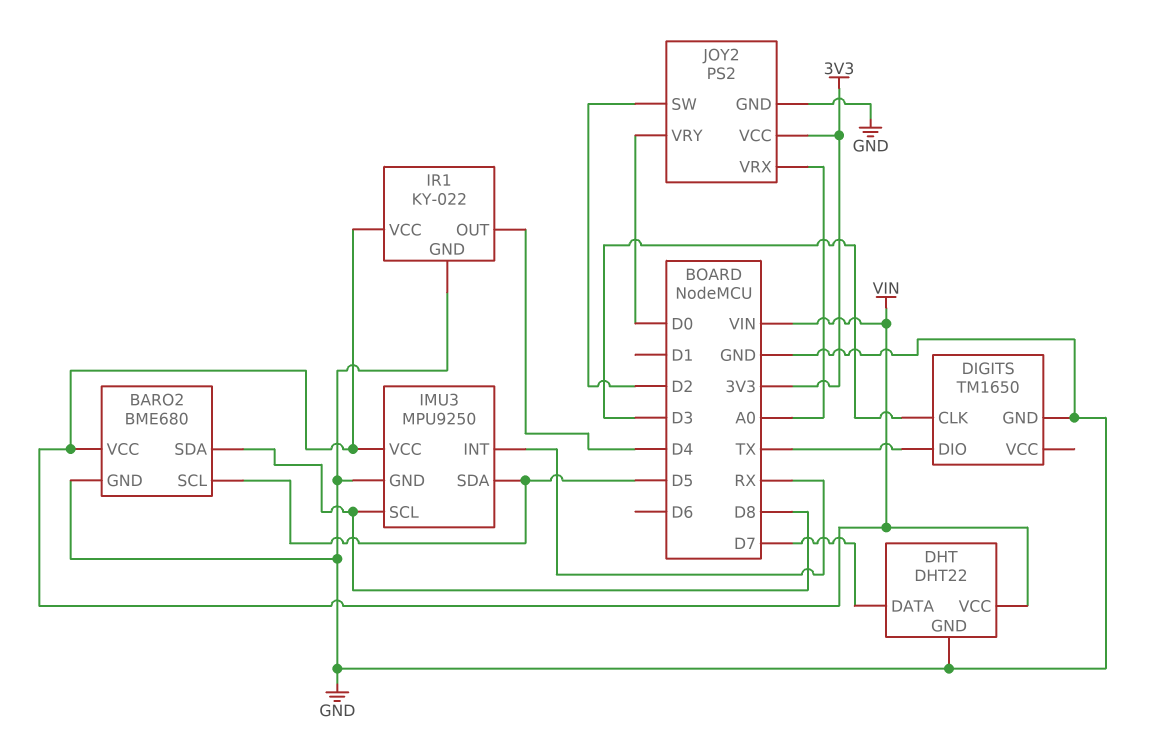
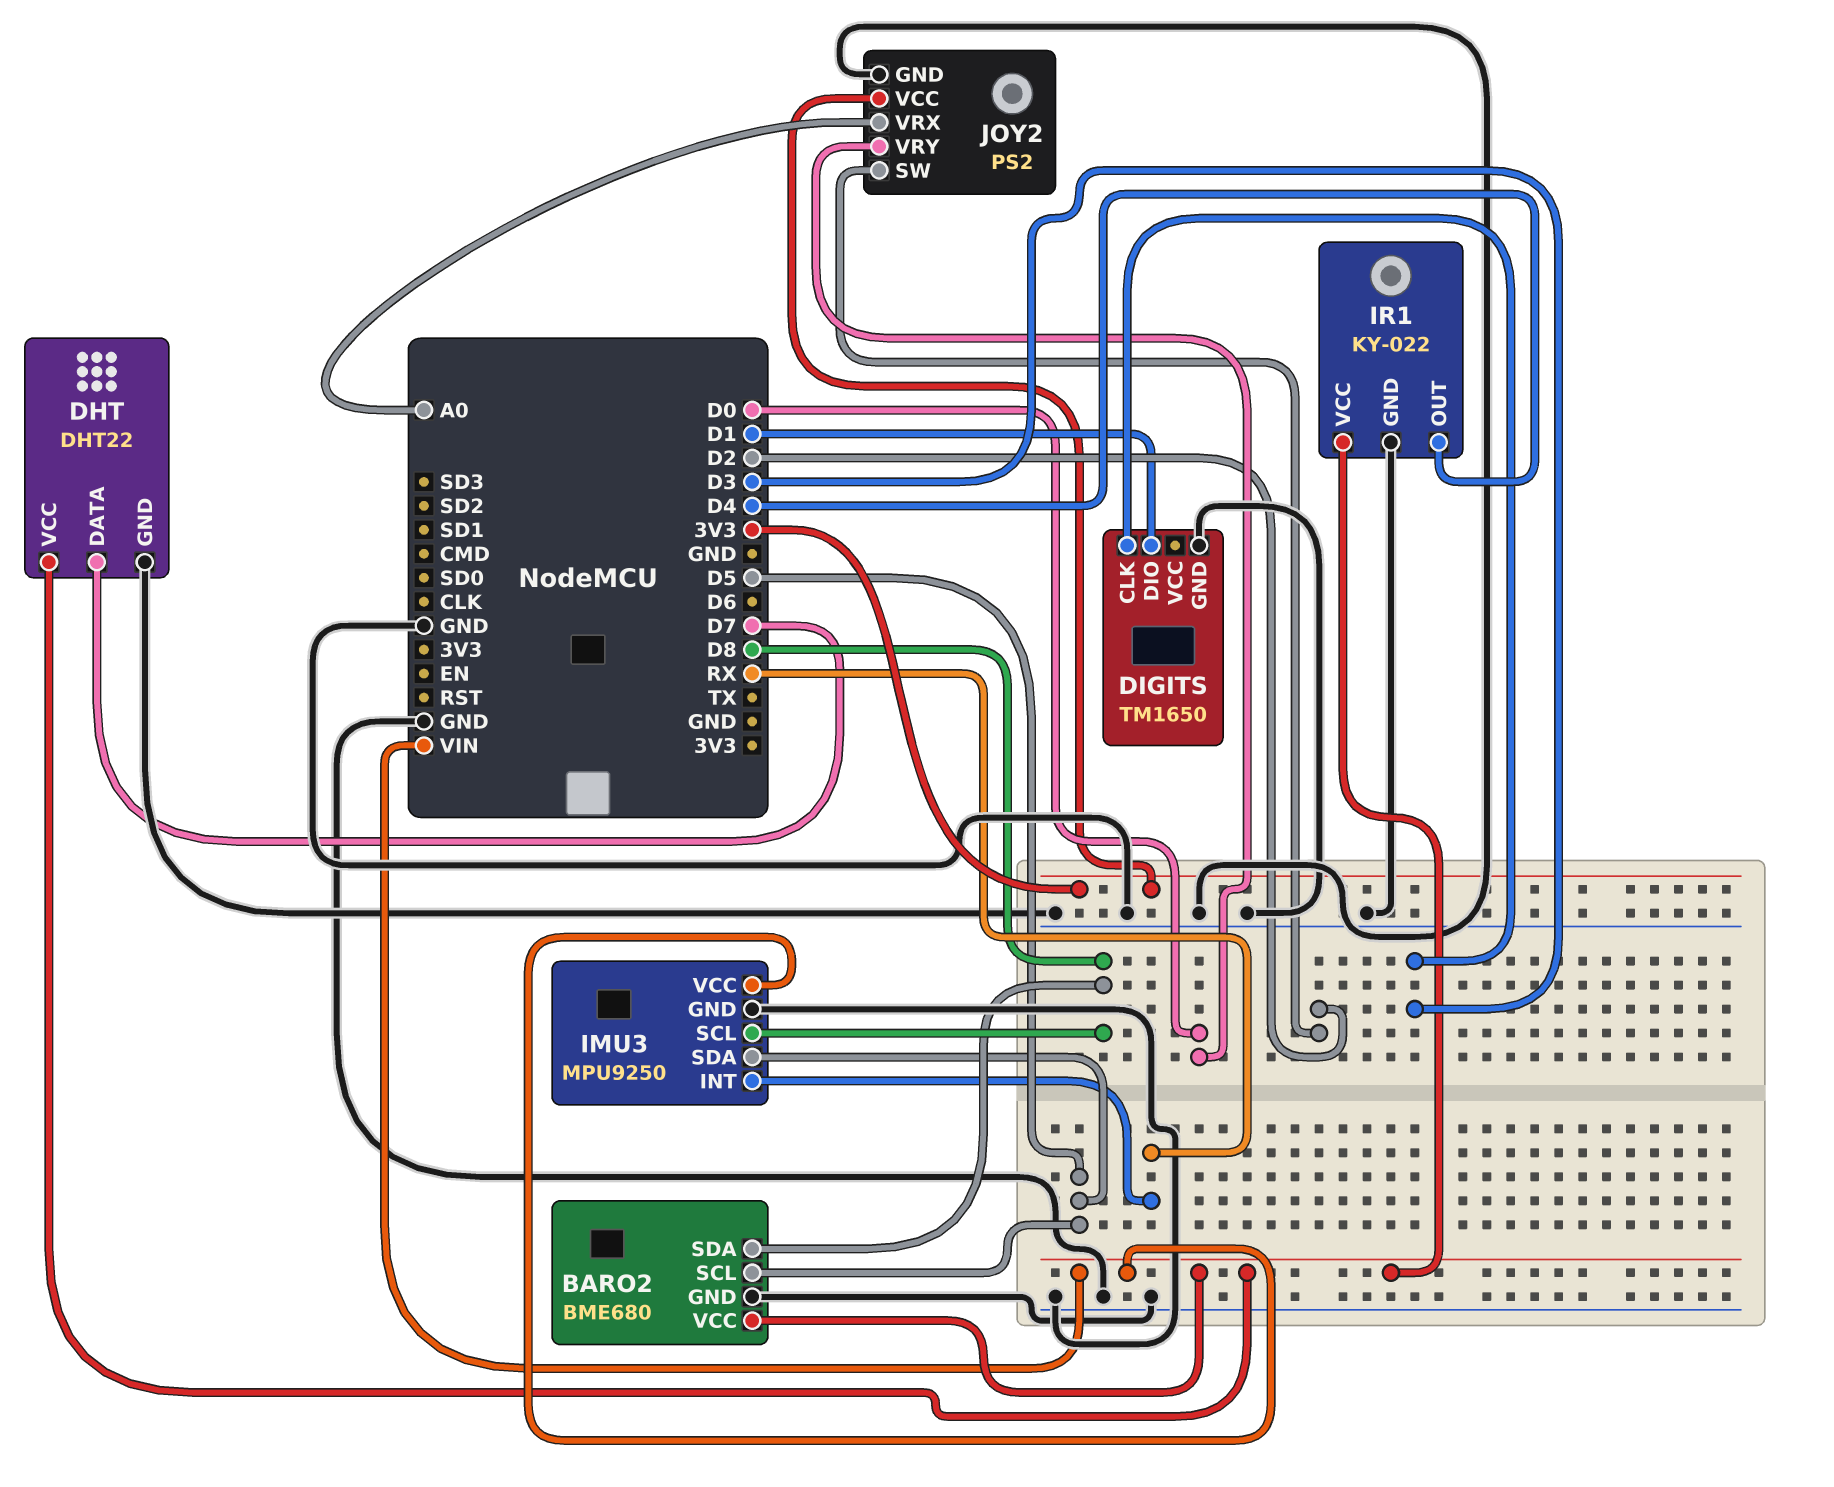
DIGITS pin DIO: TX -> D1

